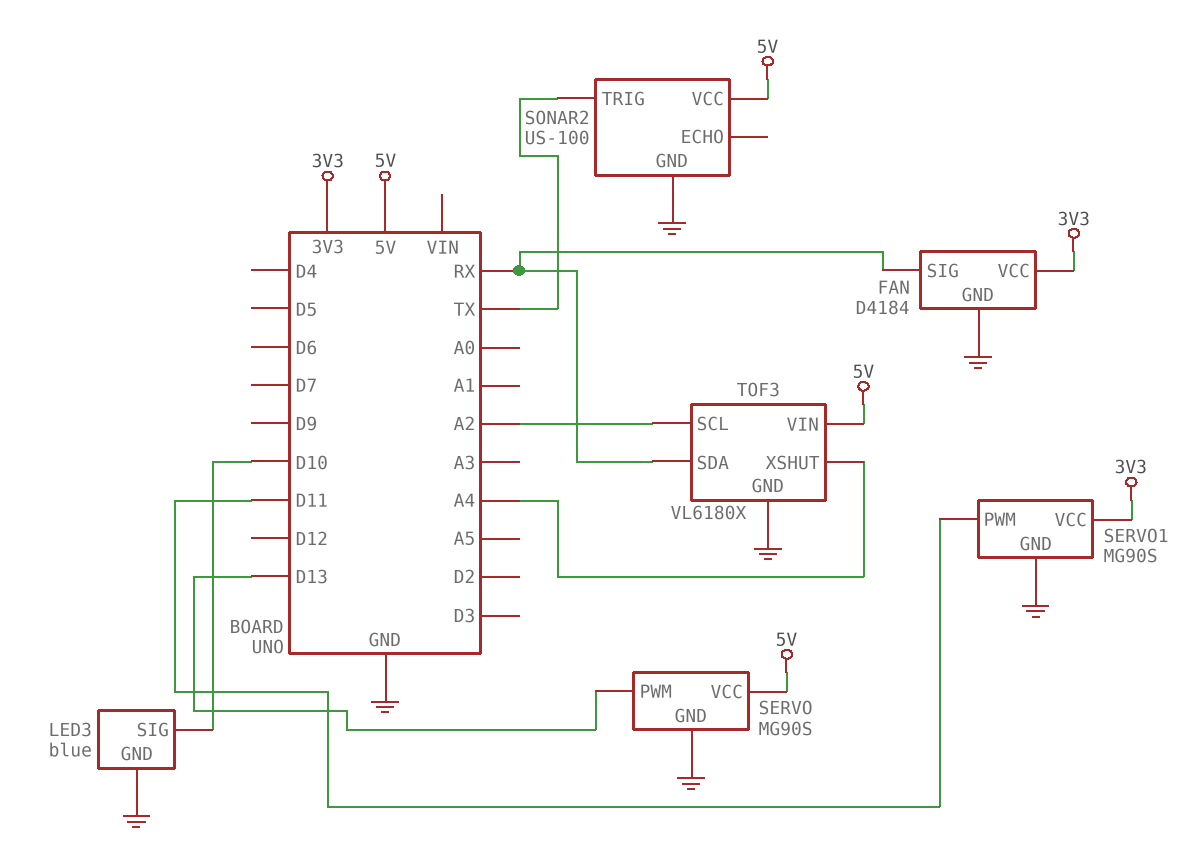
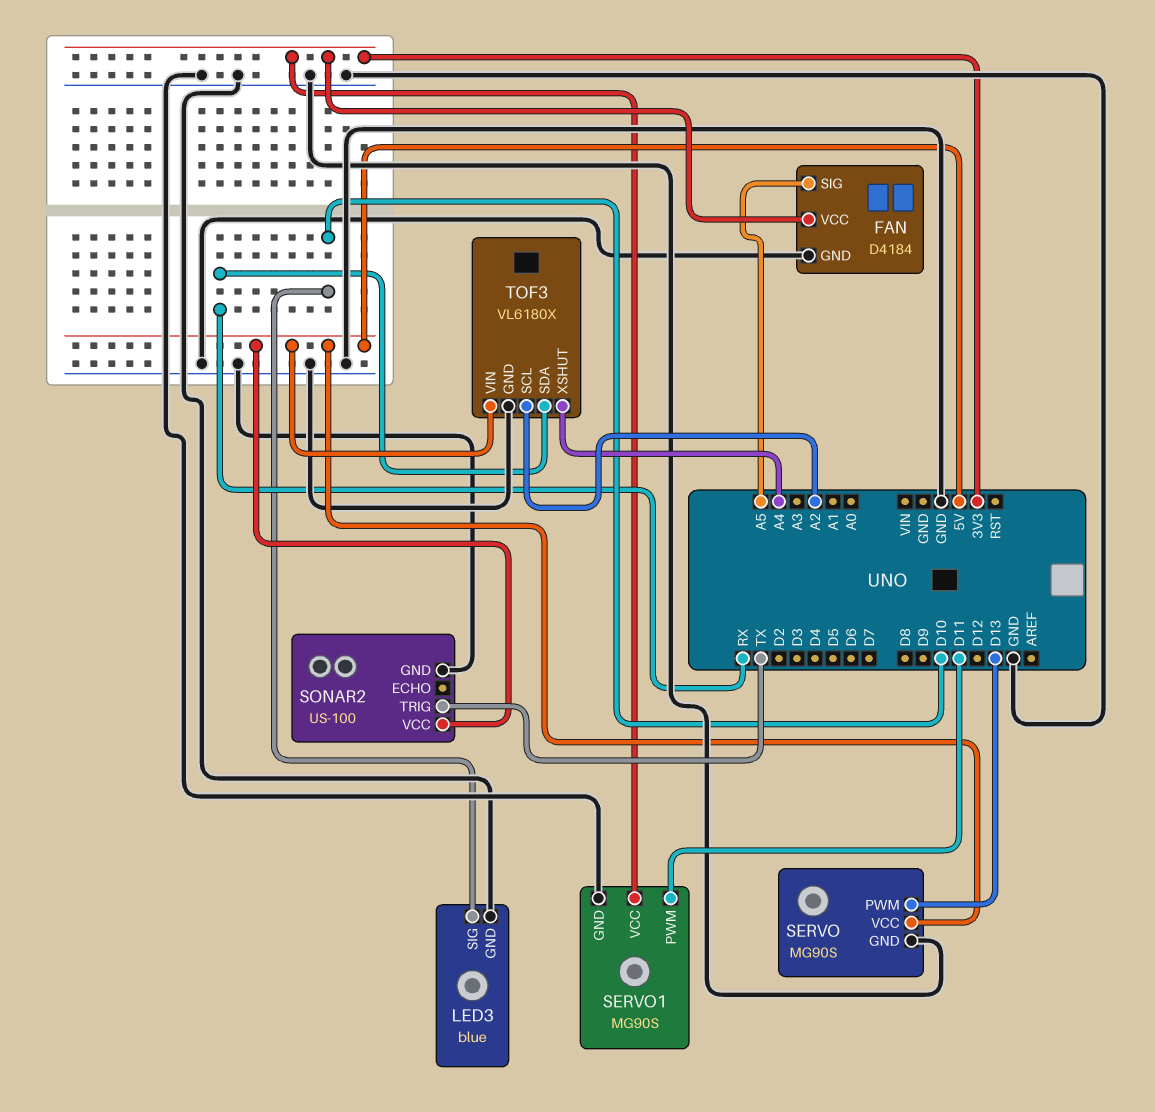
FAN pin SIG: RX -> A5

